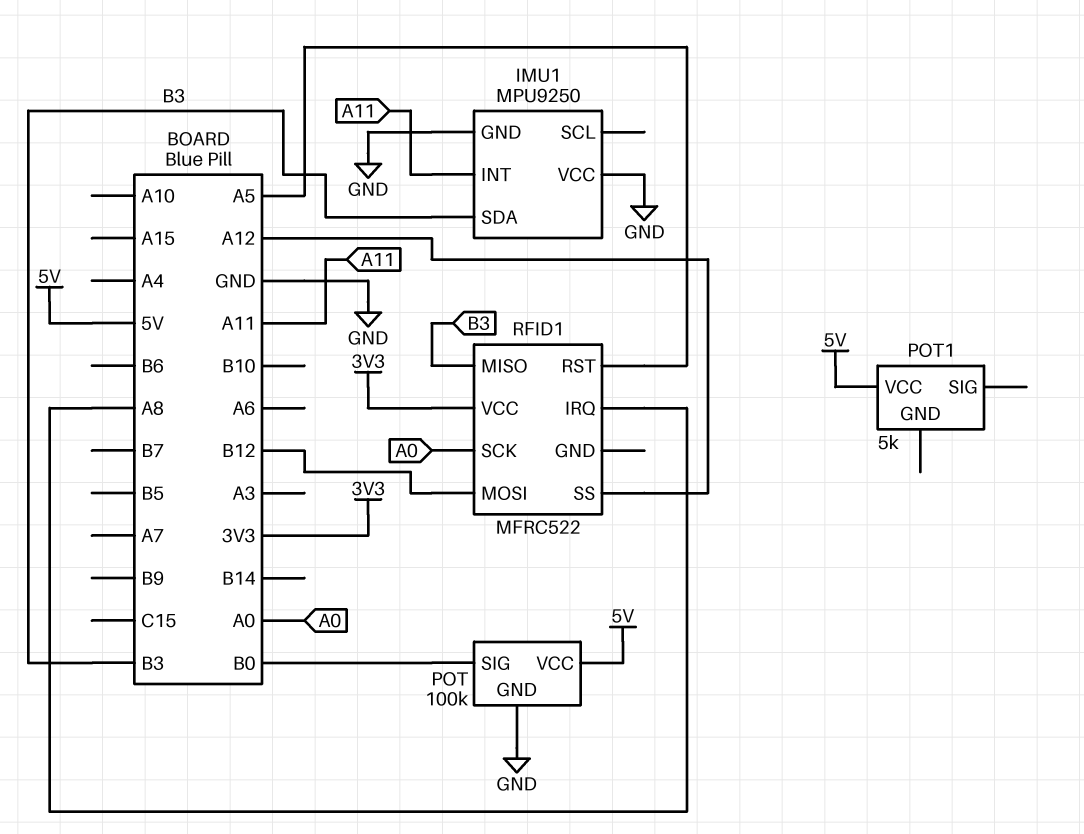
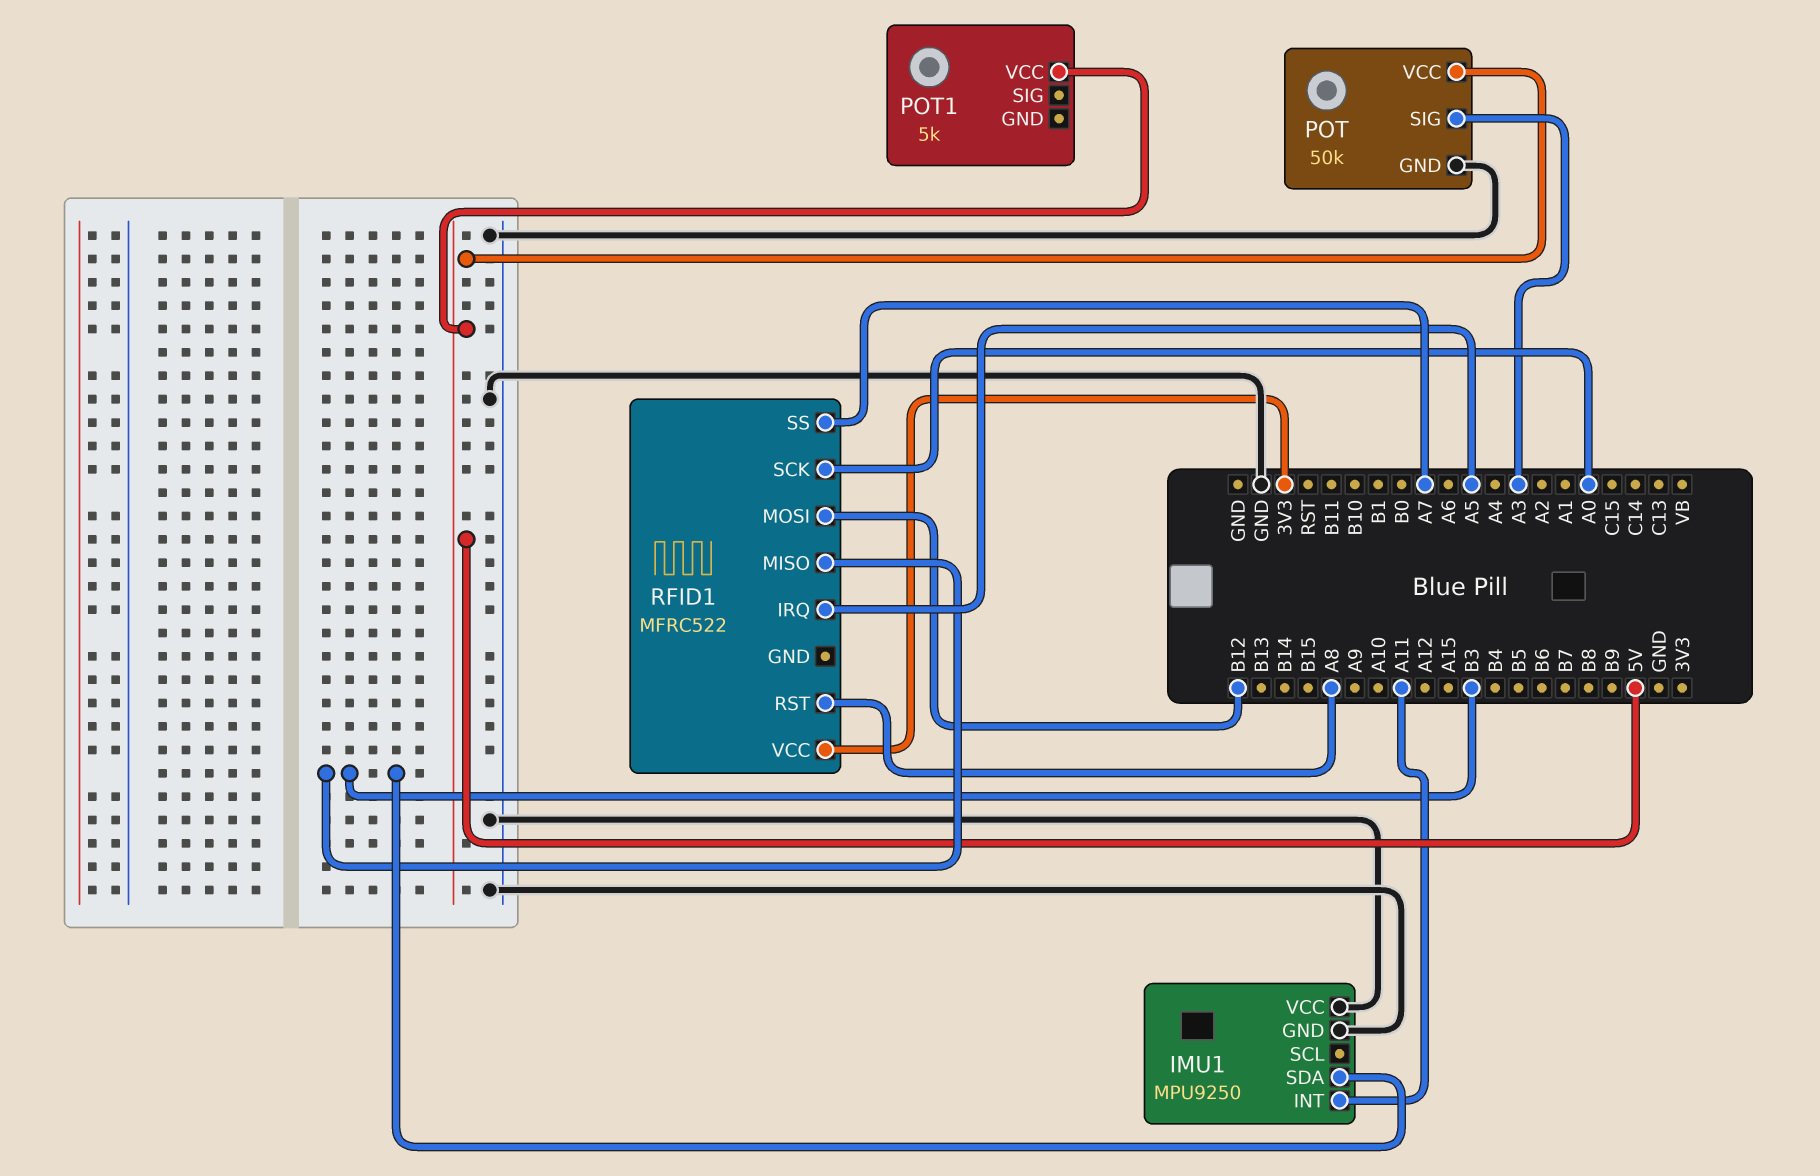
POT: 100k -> 50k
POT pin SIG: B0 -> A3
RFID1 pin IRQ: A8 -> A5
RFID1 pin RST: A5 -> A8
RFID1 pin SS: A12 -> A7

